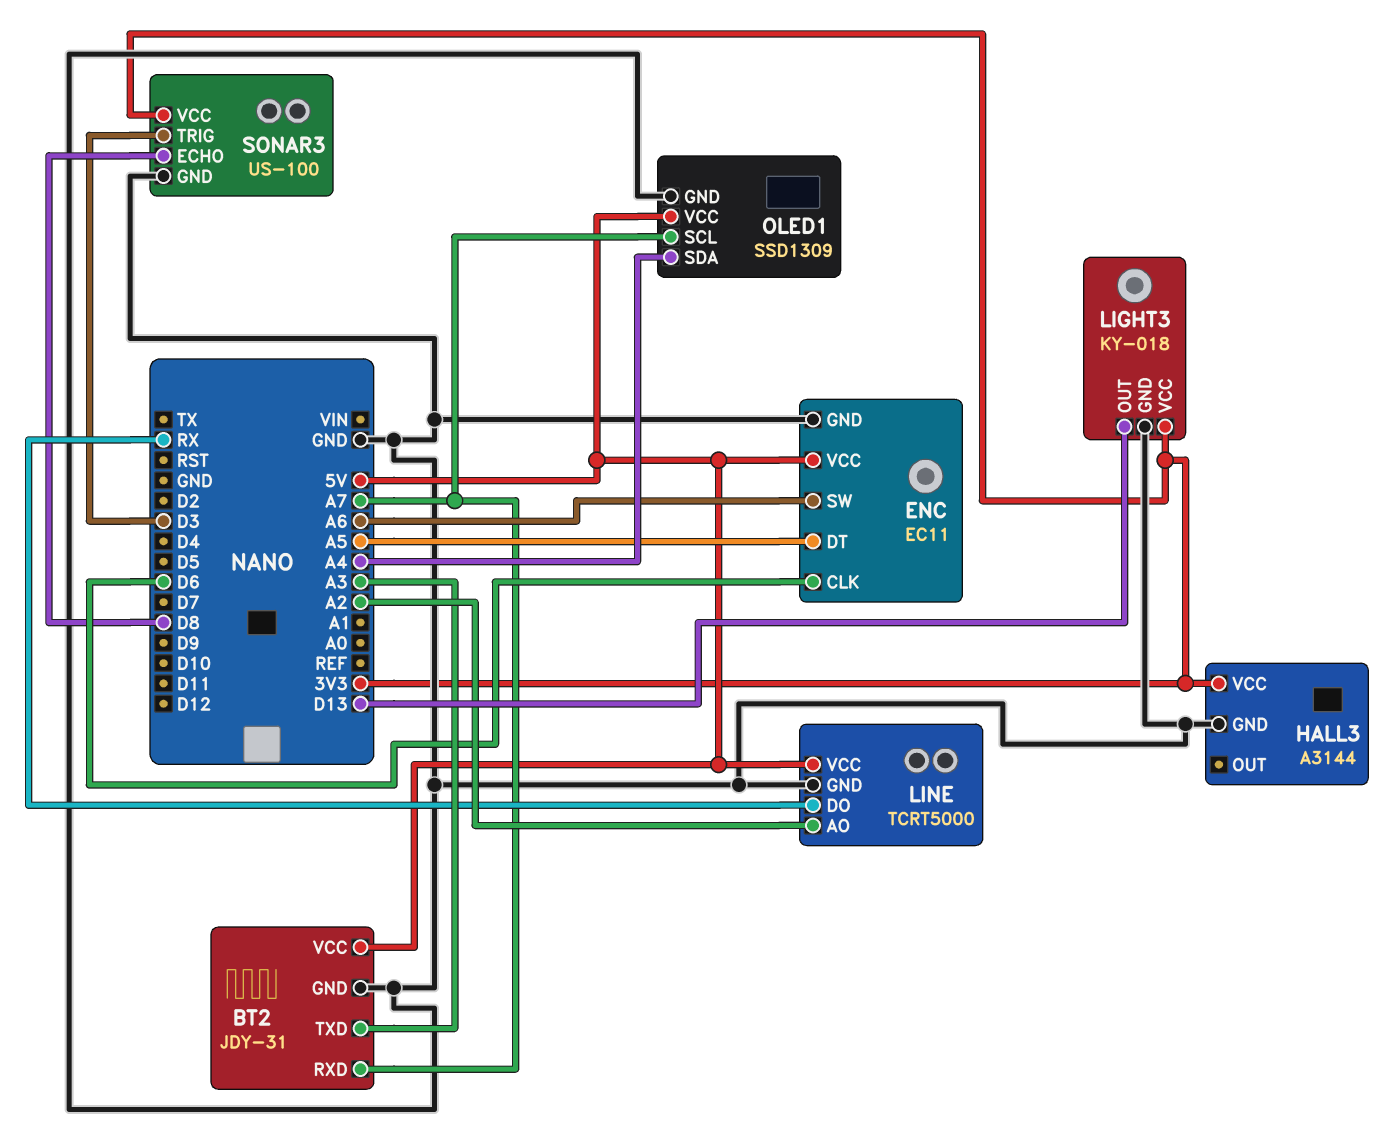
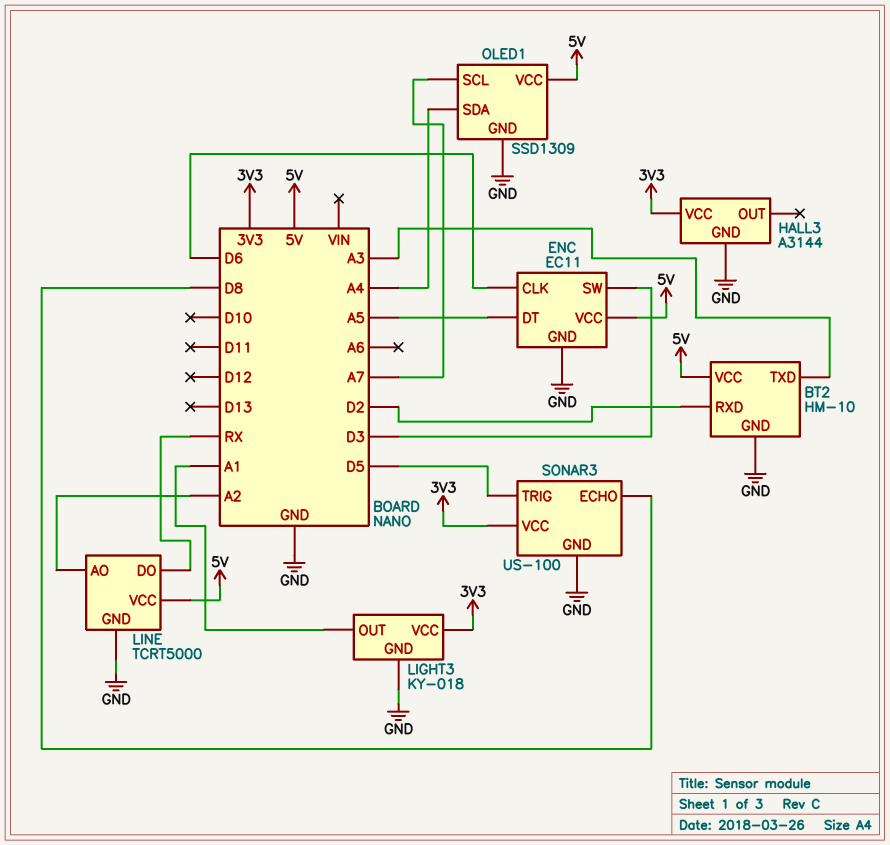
BT2: JDY-31 -> HM-10
BT2 pin RXD: A7 -> D2
ENC pin SW: A6 -> D3
LIGHT3 pin OUT: D13 -> A1
SONAR3 pin TRIG: D3 -> D5

